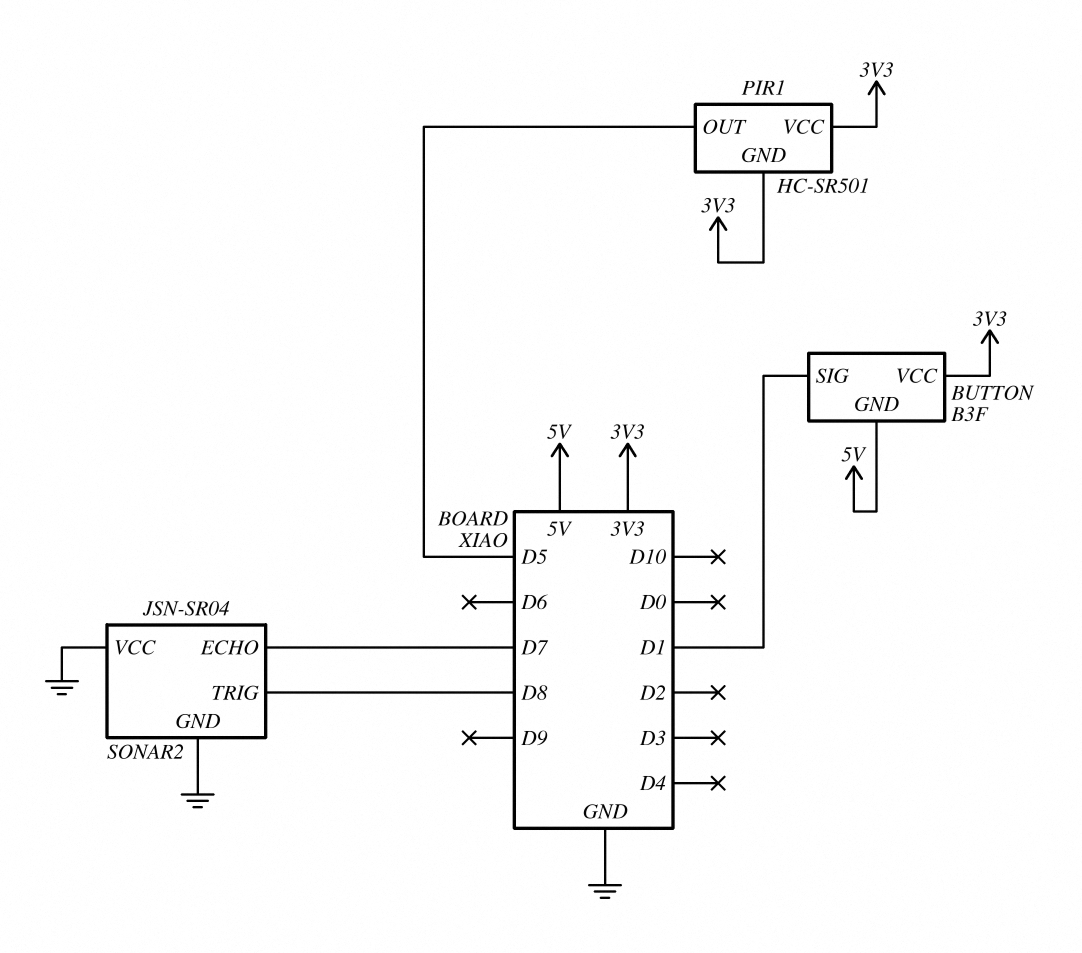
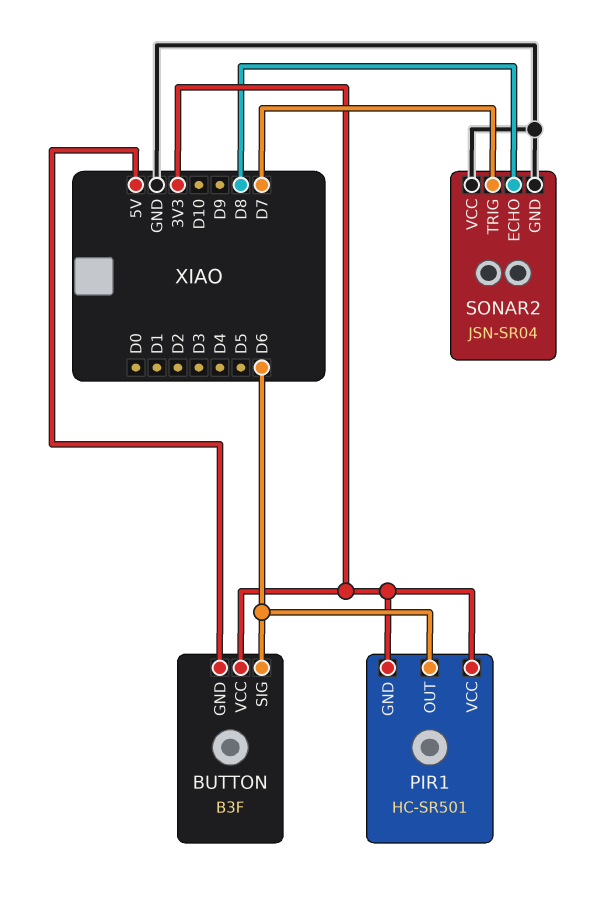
BUTTON pin SIG: D1 -> D6
PIR1 pin OUT: D5 -> D6
SONAR2 pin ECHO: D7 -> D8
SONAR2 pin TRIG: D8 -> D7

